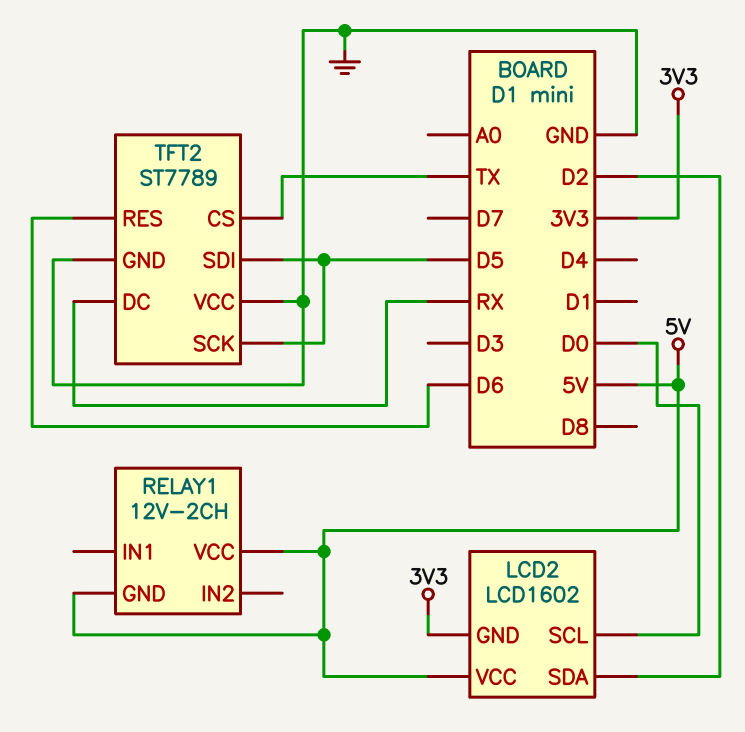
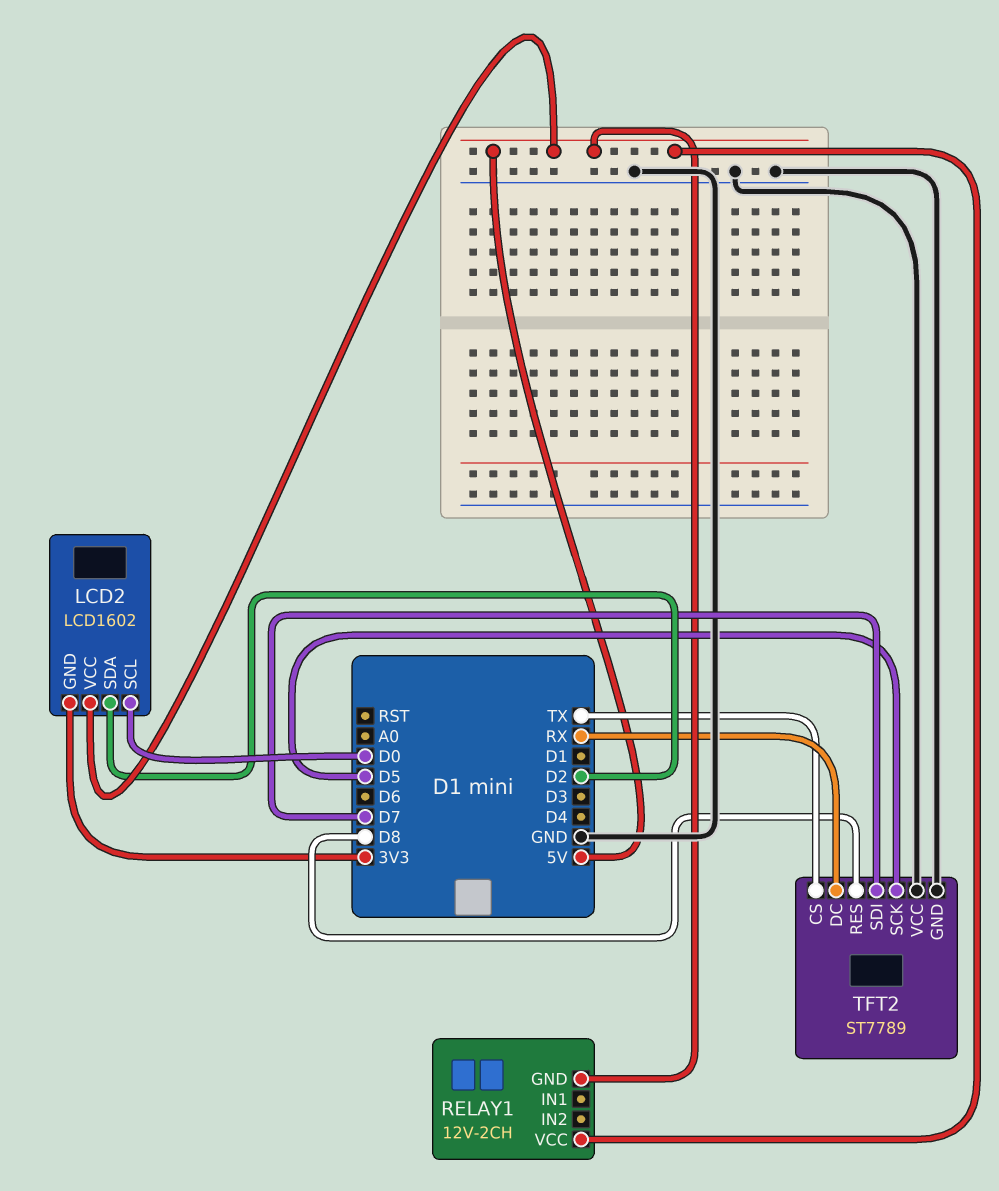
TFT2 pin RES: D6 -> D8
TFT2 pin SDI: D5 -> D7

